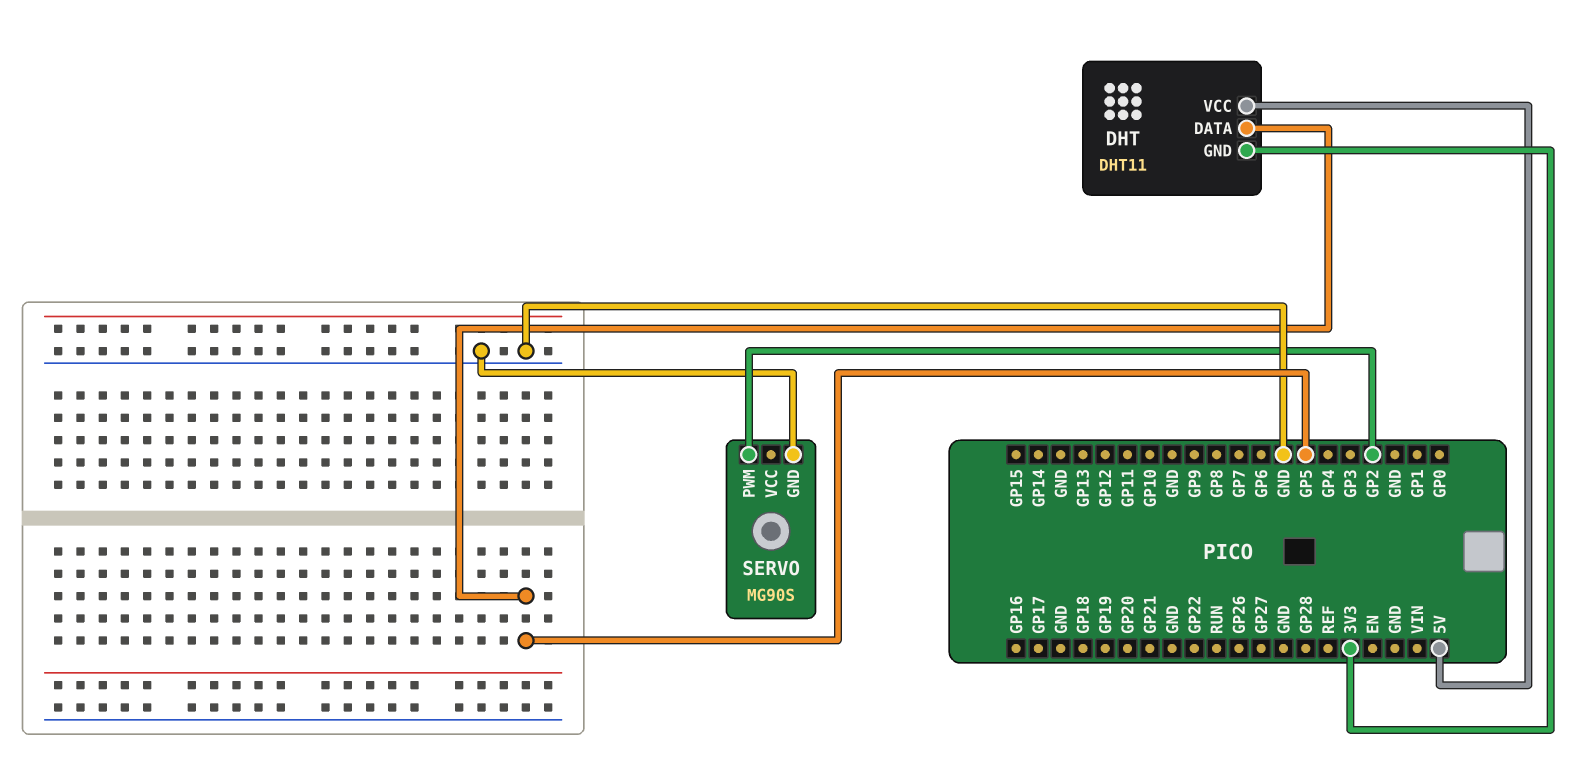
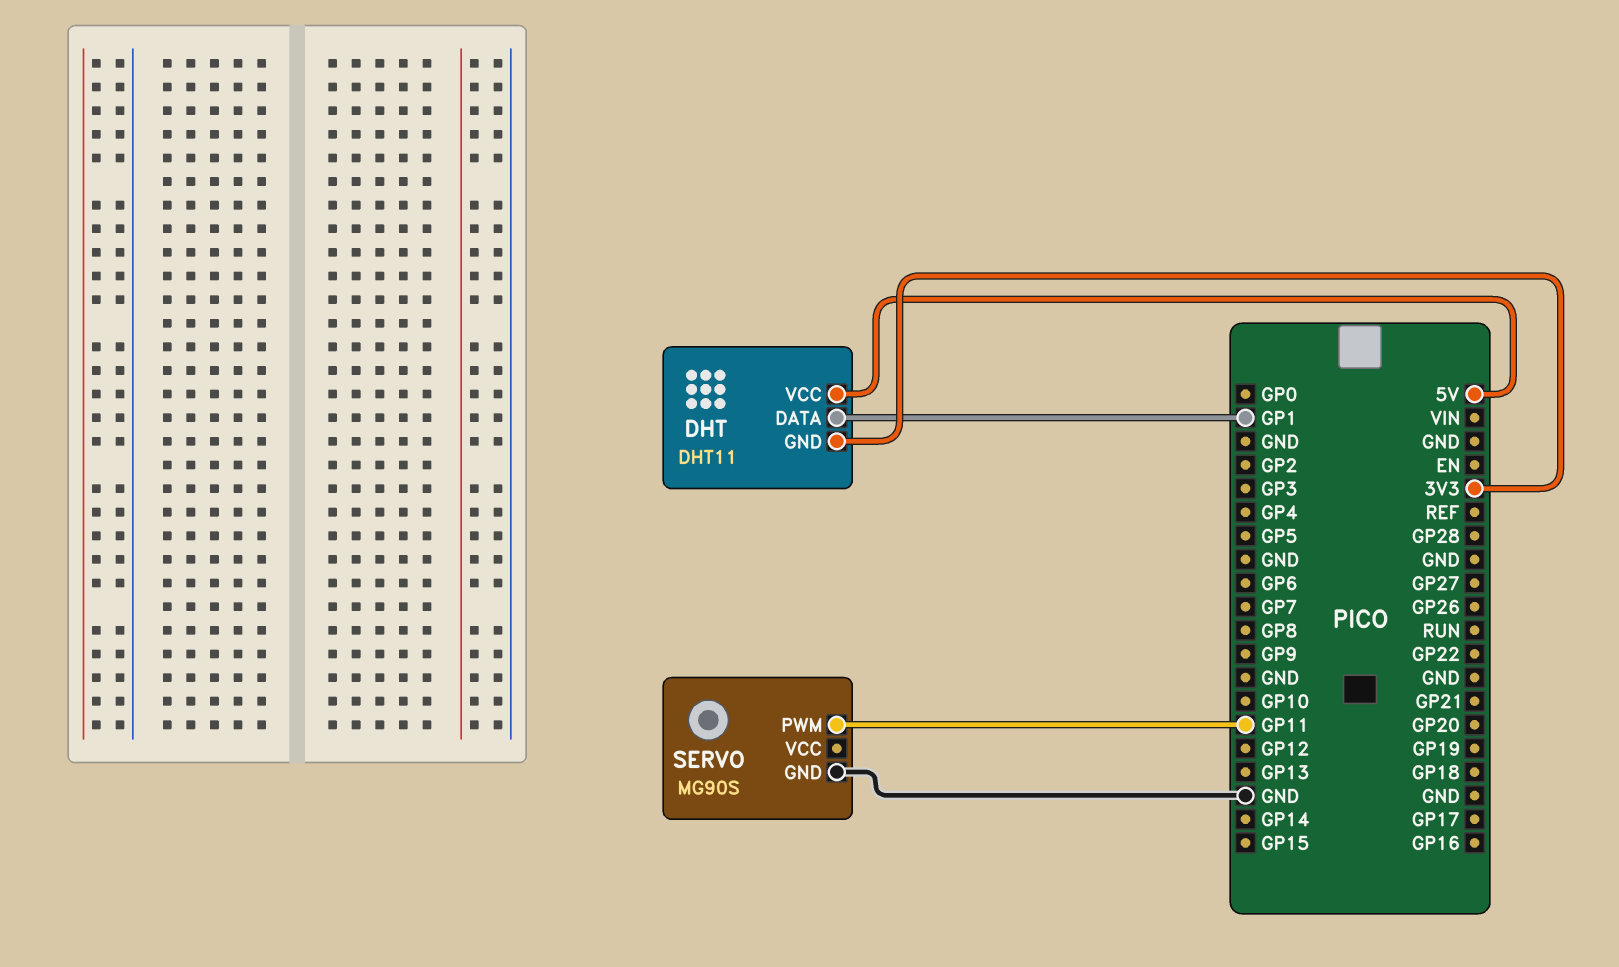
DHT pin DATA: GP5 -> GP1
SERVO pin PWM: GP2 -> GP11

